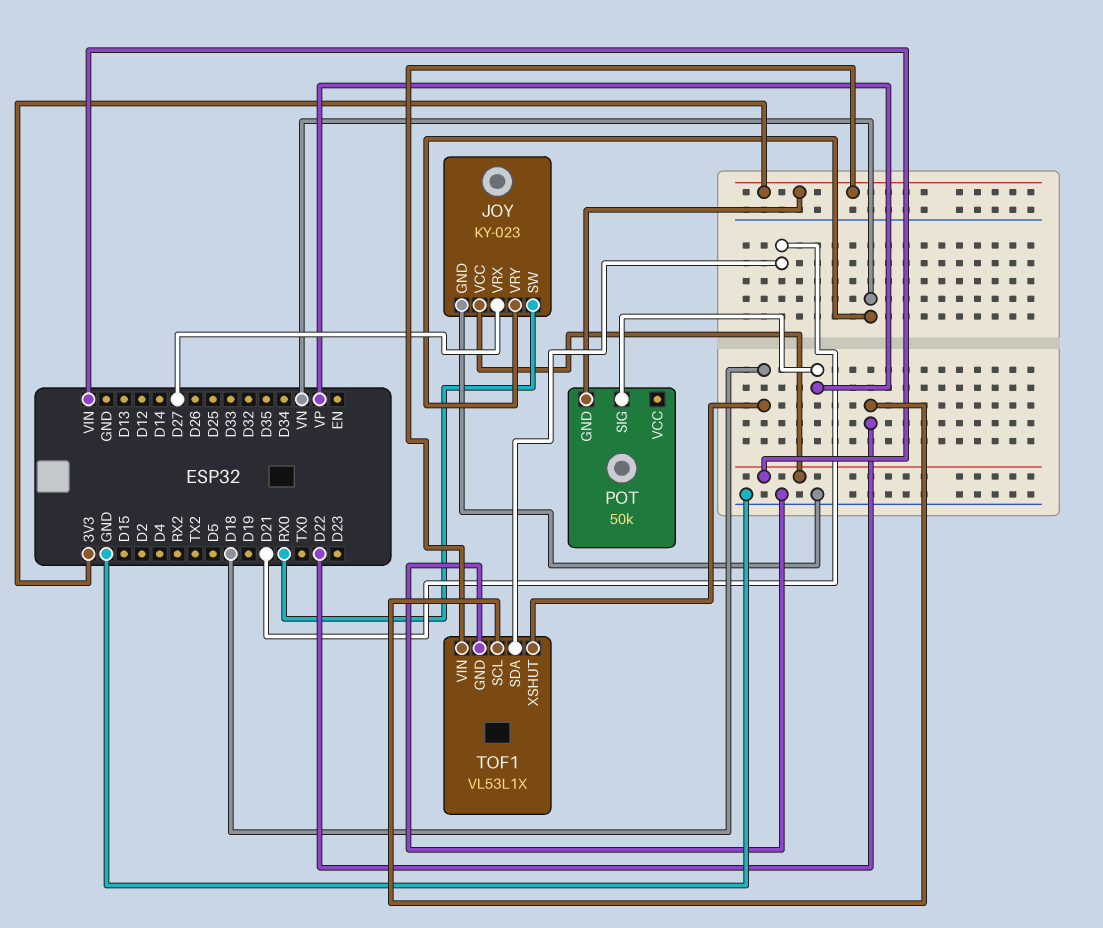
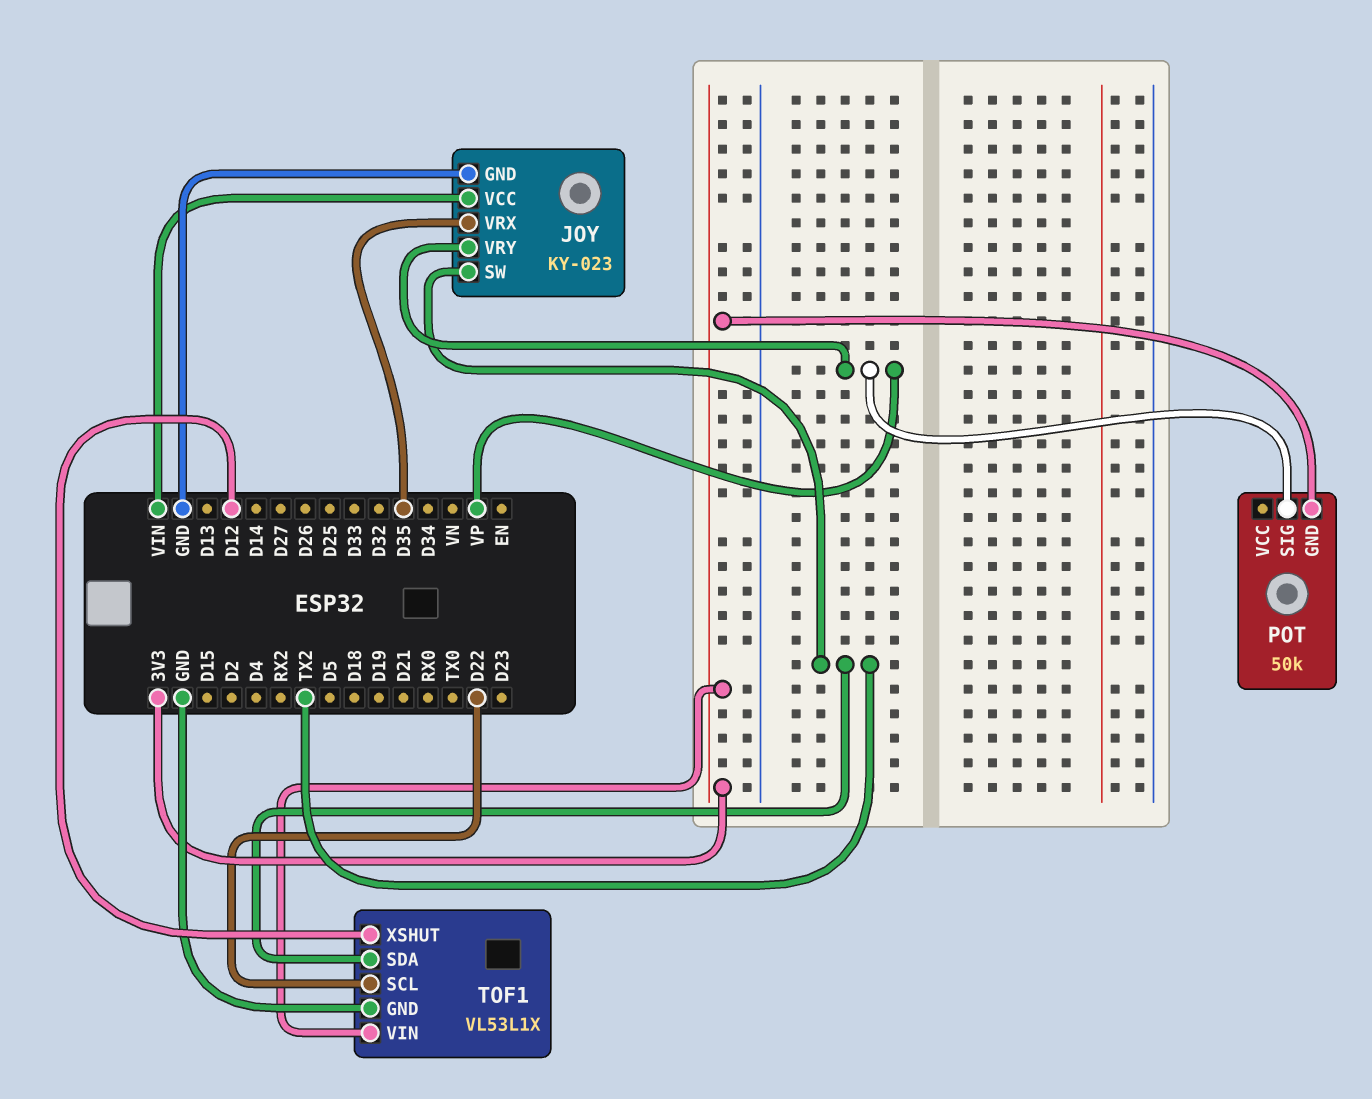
JOY pin SW: RX0 -> TX2
JOY pin VRX: D27 -> D35
JOY pin VRY: VN -> VP
TOF1 pin SDA: D21 -> TX2
TOF1 pin XSHUT: D18 -> D12

